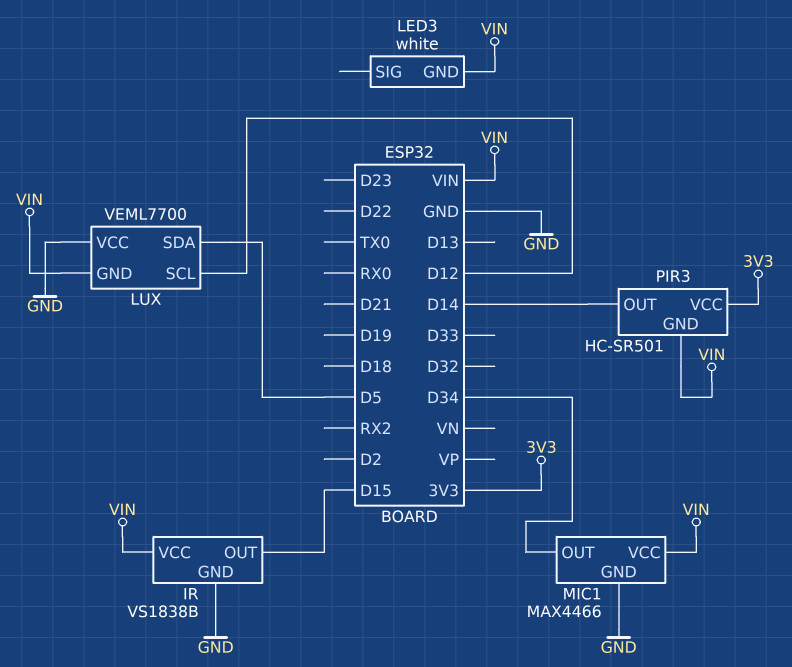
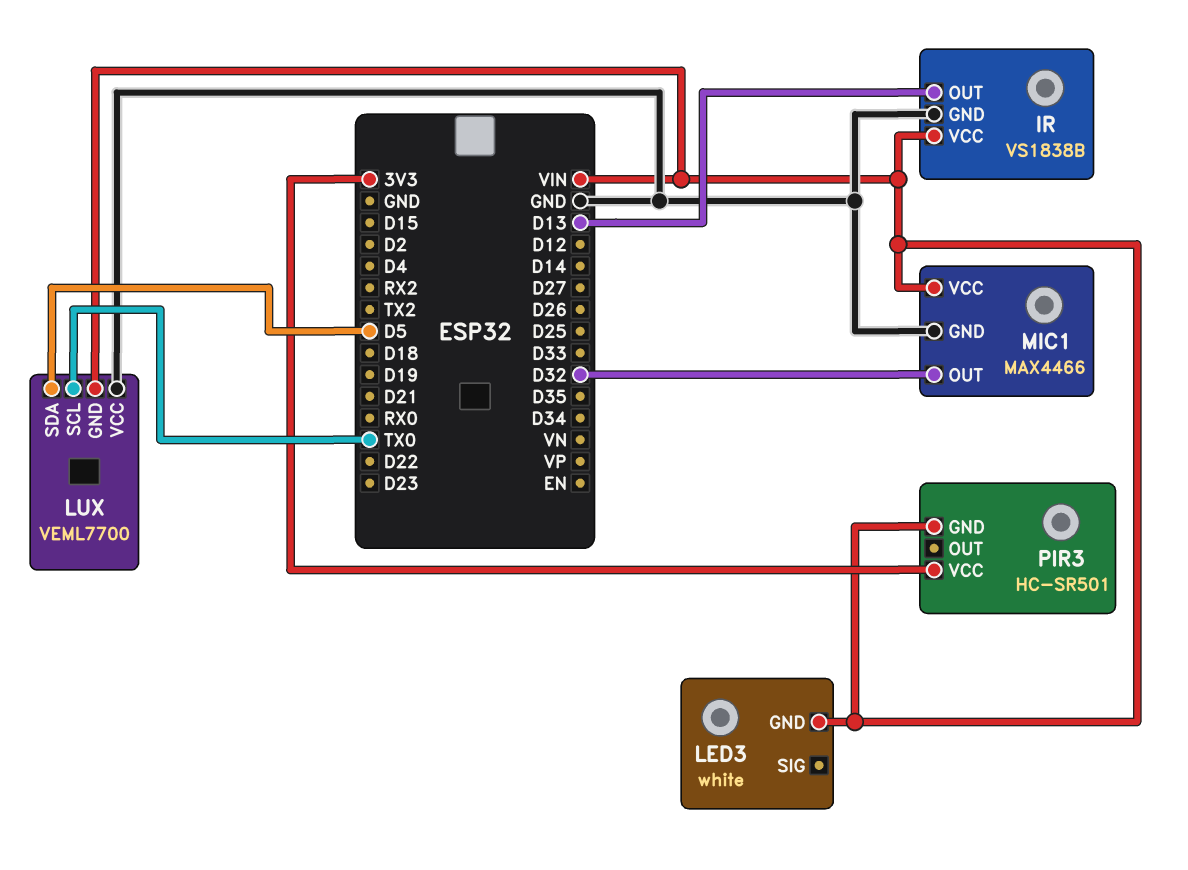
IR pin OUT: D15 -> D13
LUX pin SCL: D12 -> TX0
MIC1 pin OUT: D34 -> D32
PIR3 pin OUT: D14 -> none

